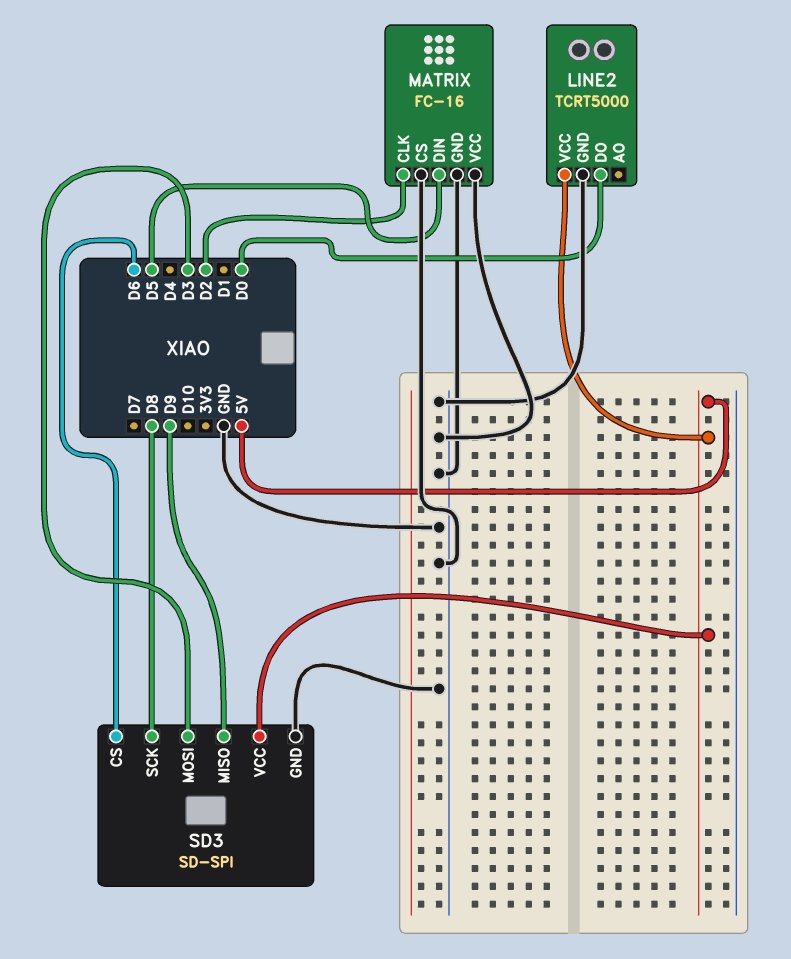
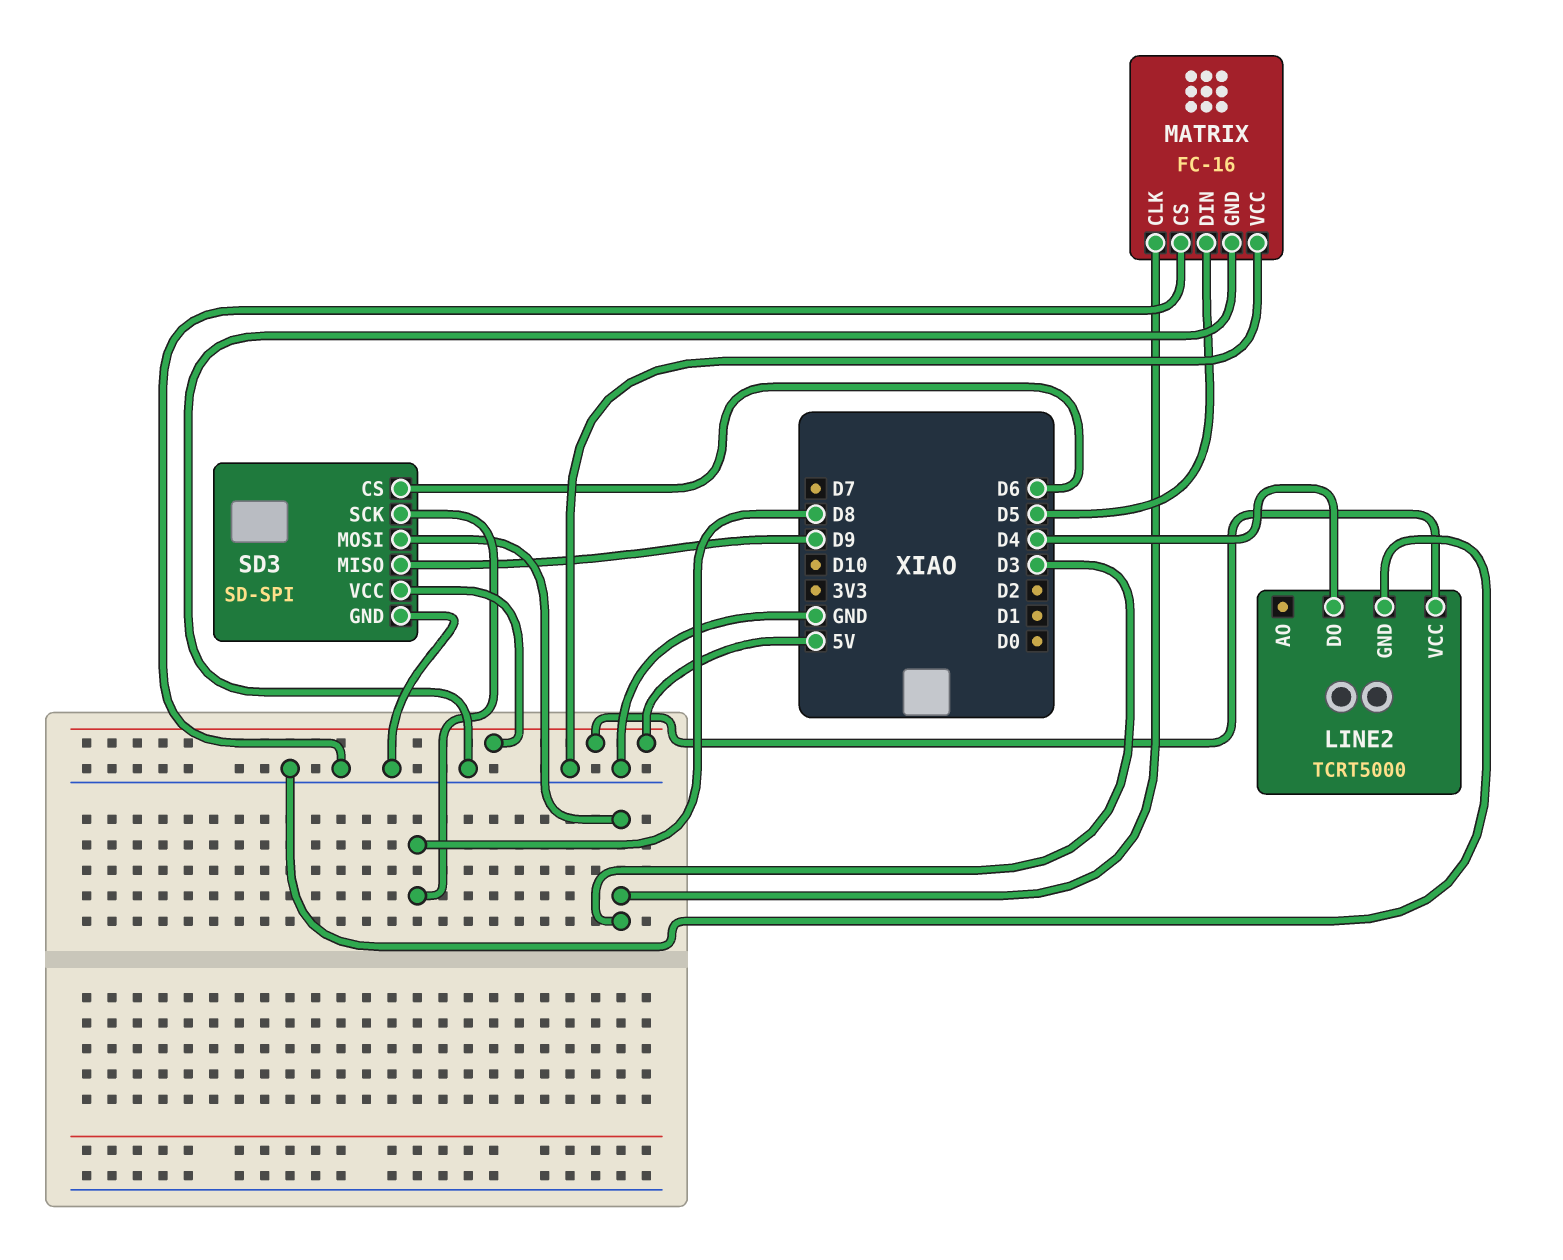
LINE2 pin DO: D0 -> D4
MATRIX pin CLK: D2 -> D3

